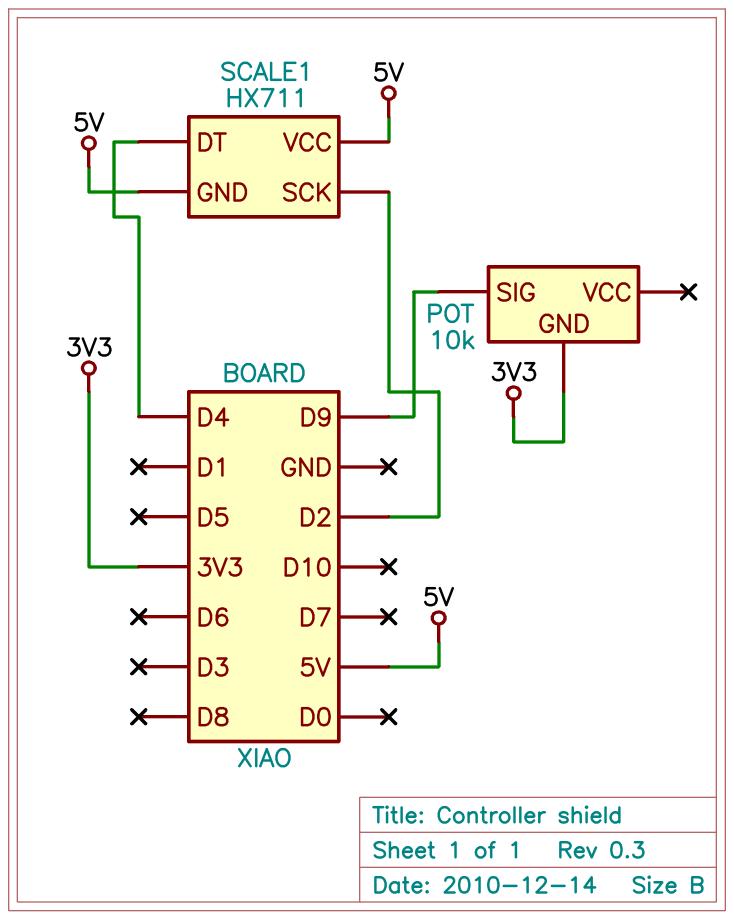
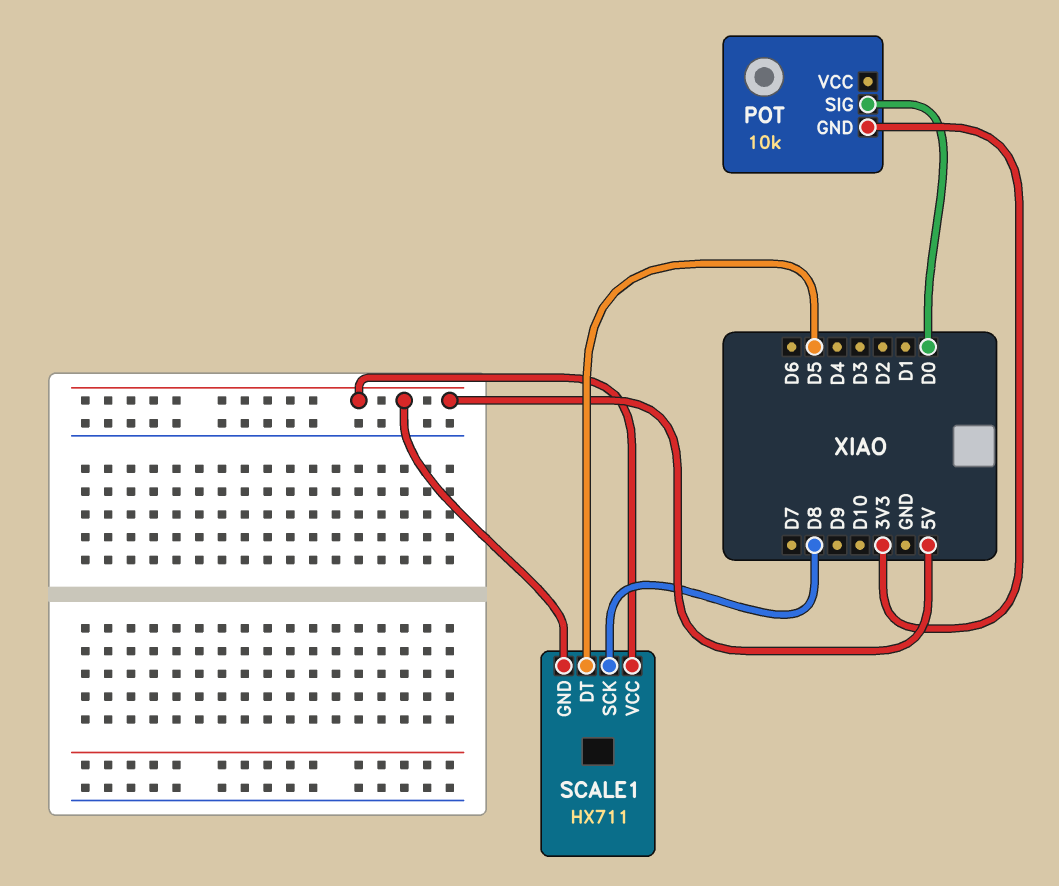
POT pin SIG: D9 -> D0
SCALE1 pin DT: D4 -> D5
SCALE1 pin SCK: D2 -> D8

